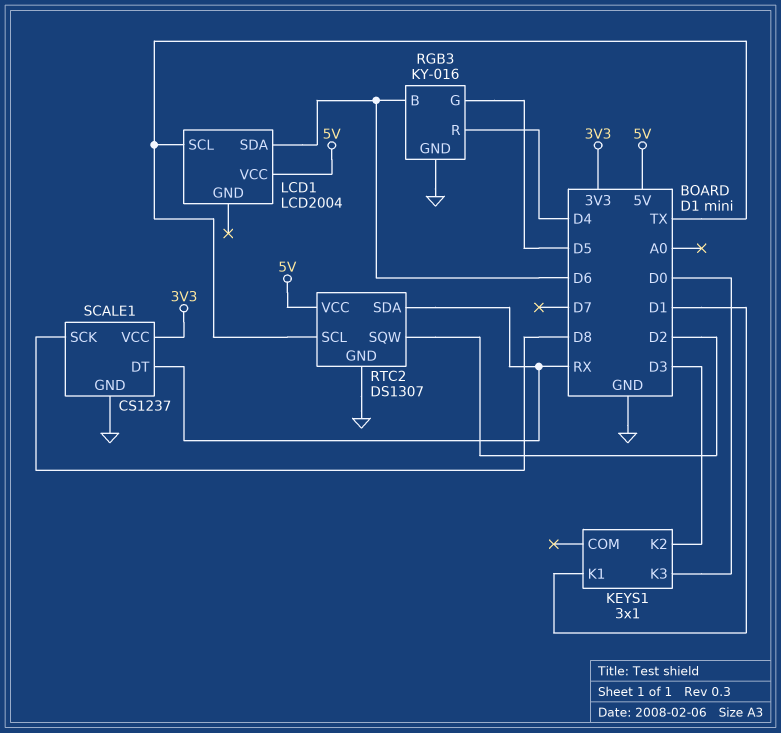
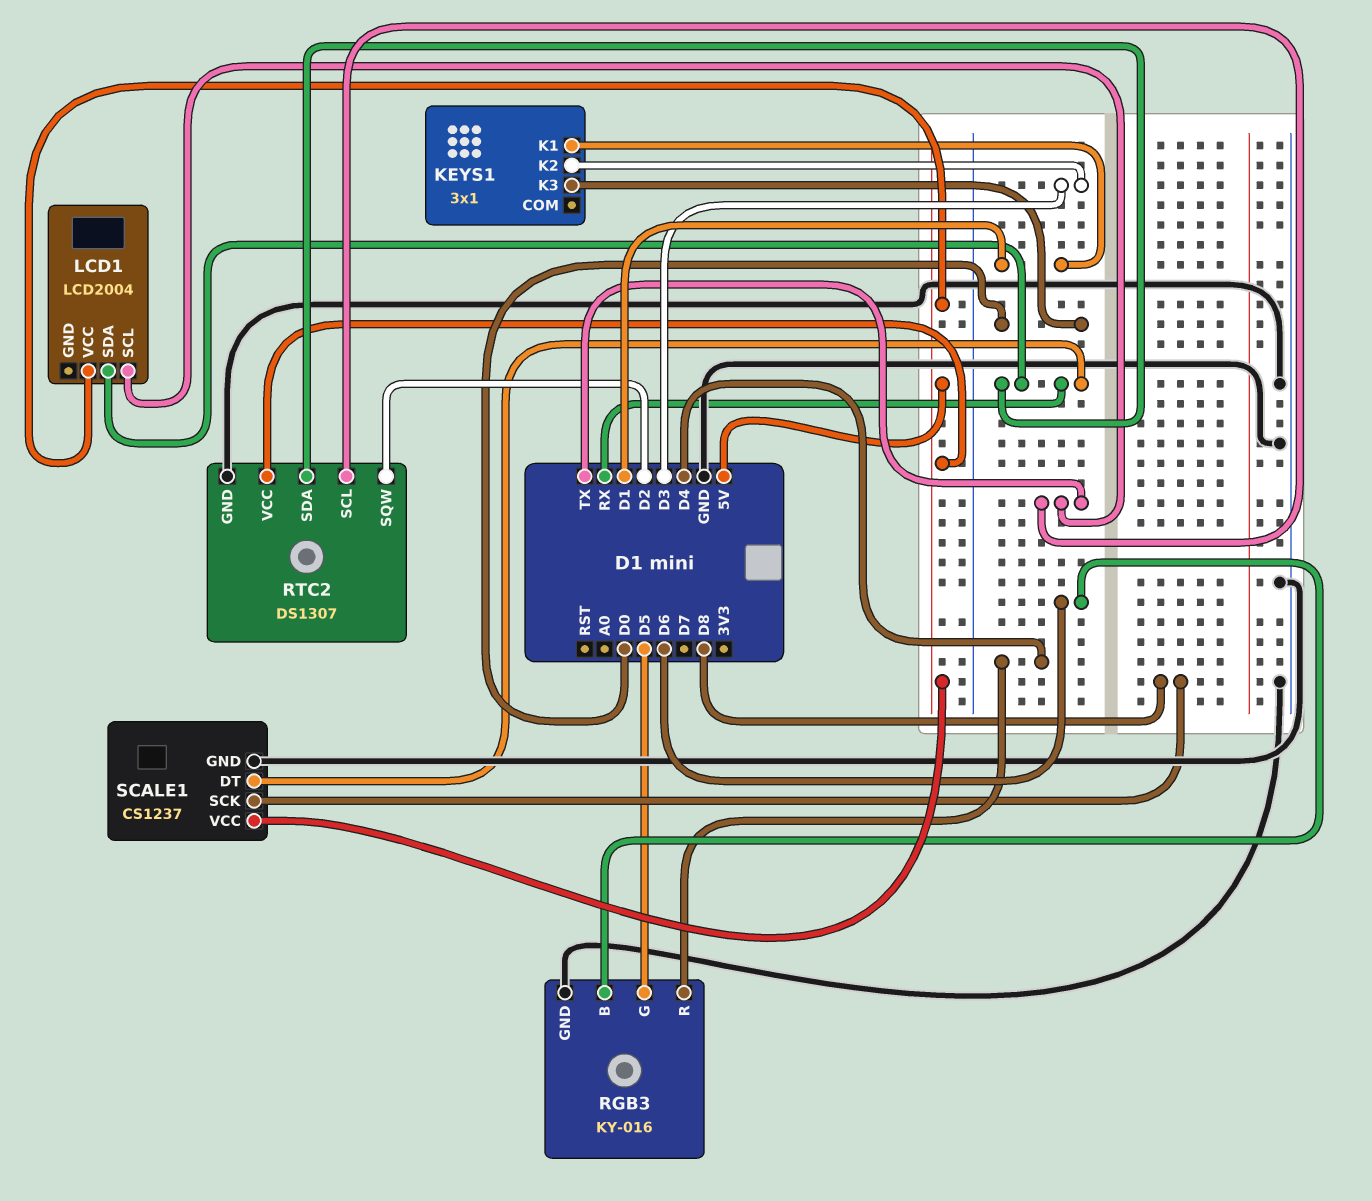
LCD1 pin SDA: D6 -> RX
SCALE1 pin VCC: 3V3 -> 5V

